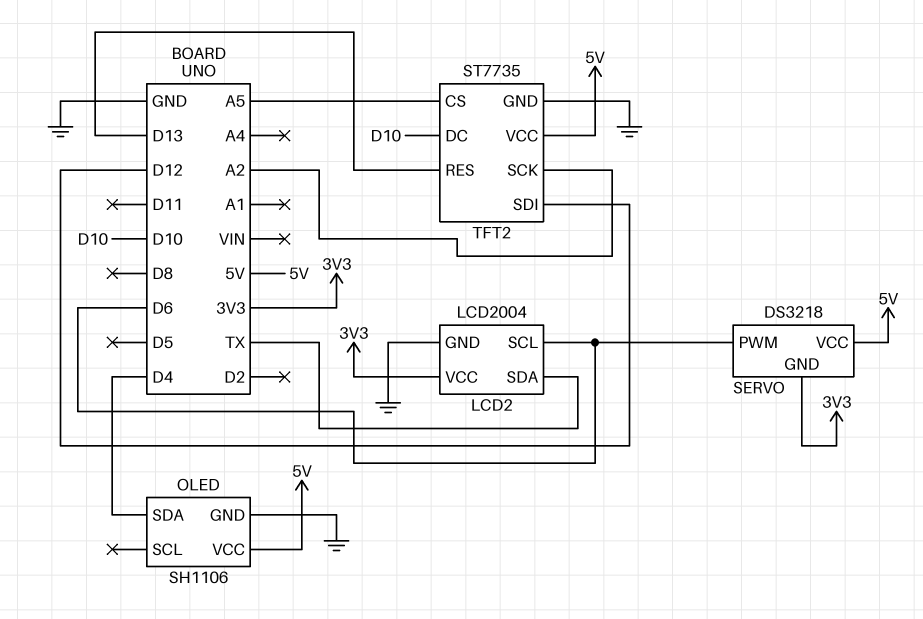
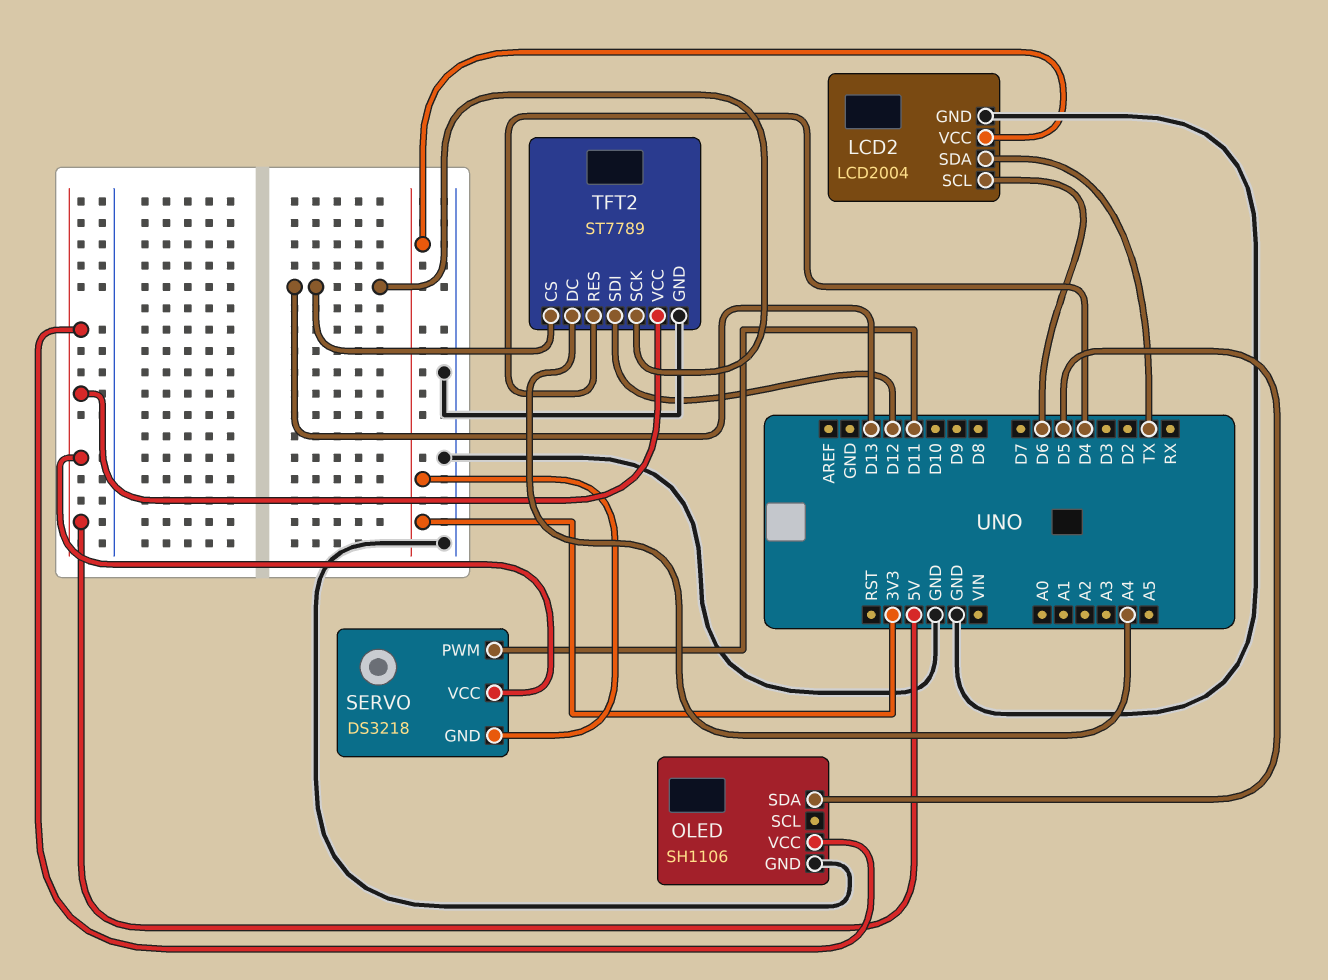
OLED pin SDA: D4 -> D5
SERVO pin PWM: D6 -> D11
TFT2: ST7735 -> ST7789
TFT2 pin CS: A5 -> D13
TFT2 pin DC: D10 -> A4
TFT2 pin RES: D13 -> D4
TFT2 pin SCK: A2 -> D13

